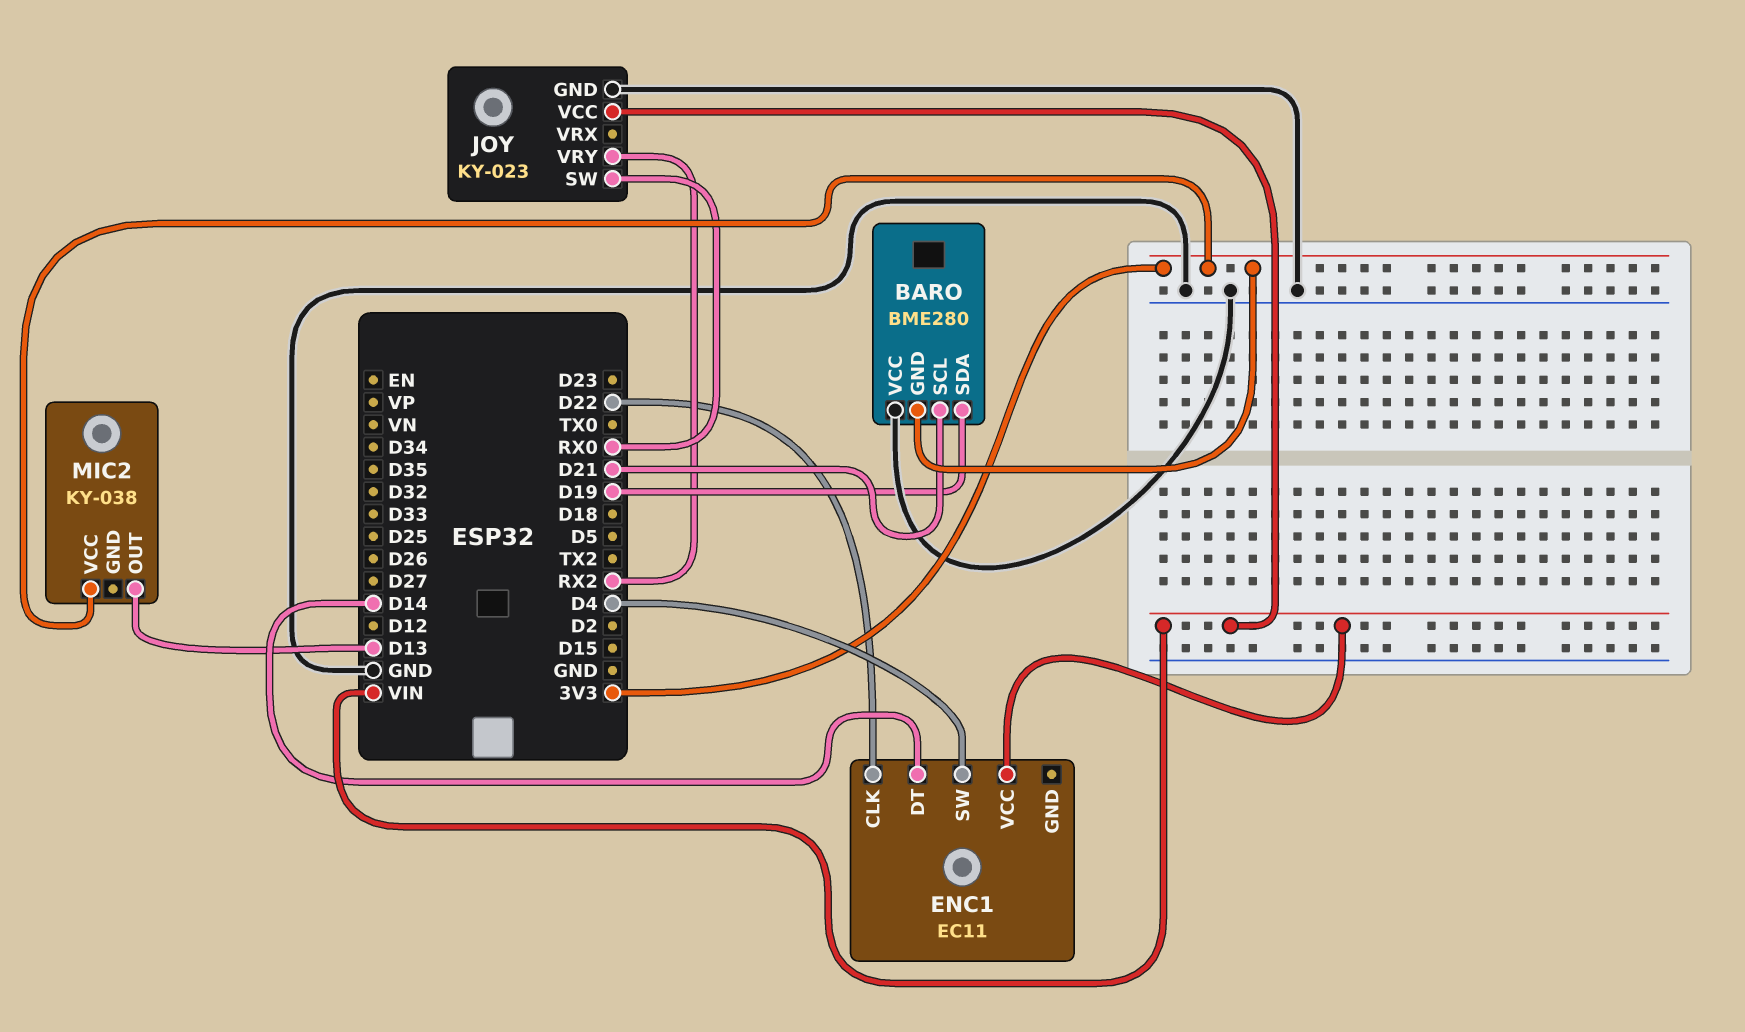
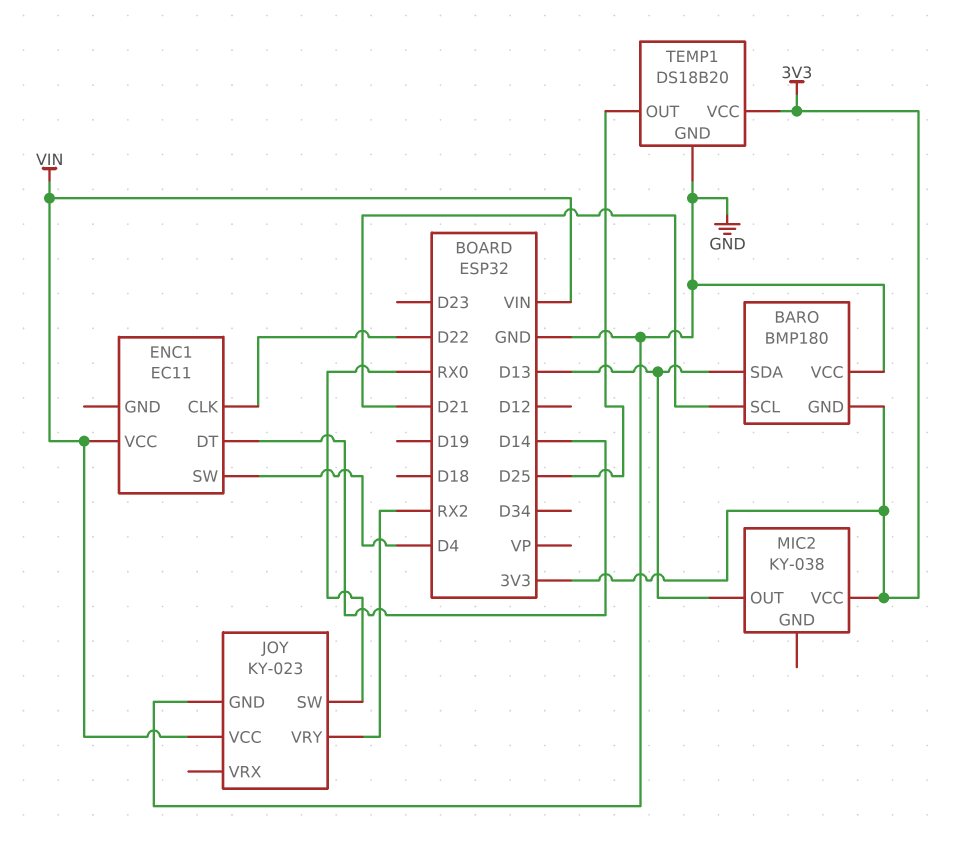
BARO: BME280 -> BMP180
BARO pin SDA: D19 -> D13
TEMP1: none -> DS18B20
TEMP1 pin GND: none -> GND
TEMP1 pin OUT: none -> D25
TEMP1 pin VCC: none -> 3V3

